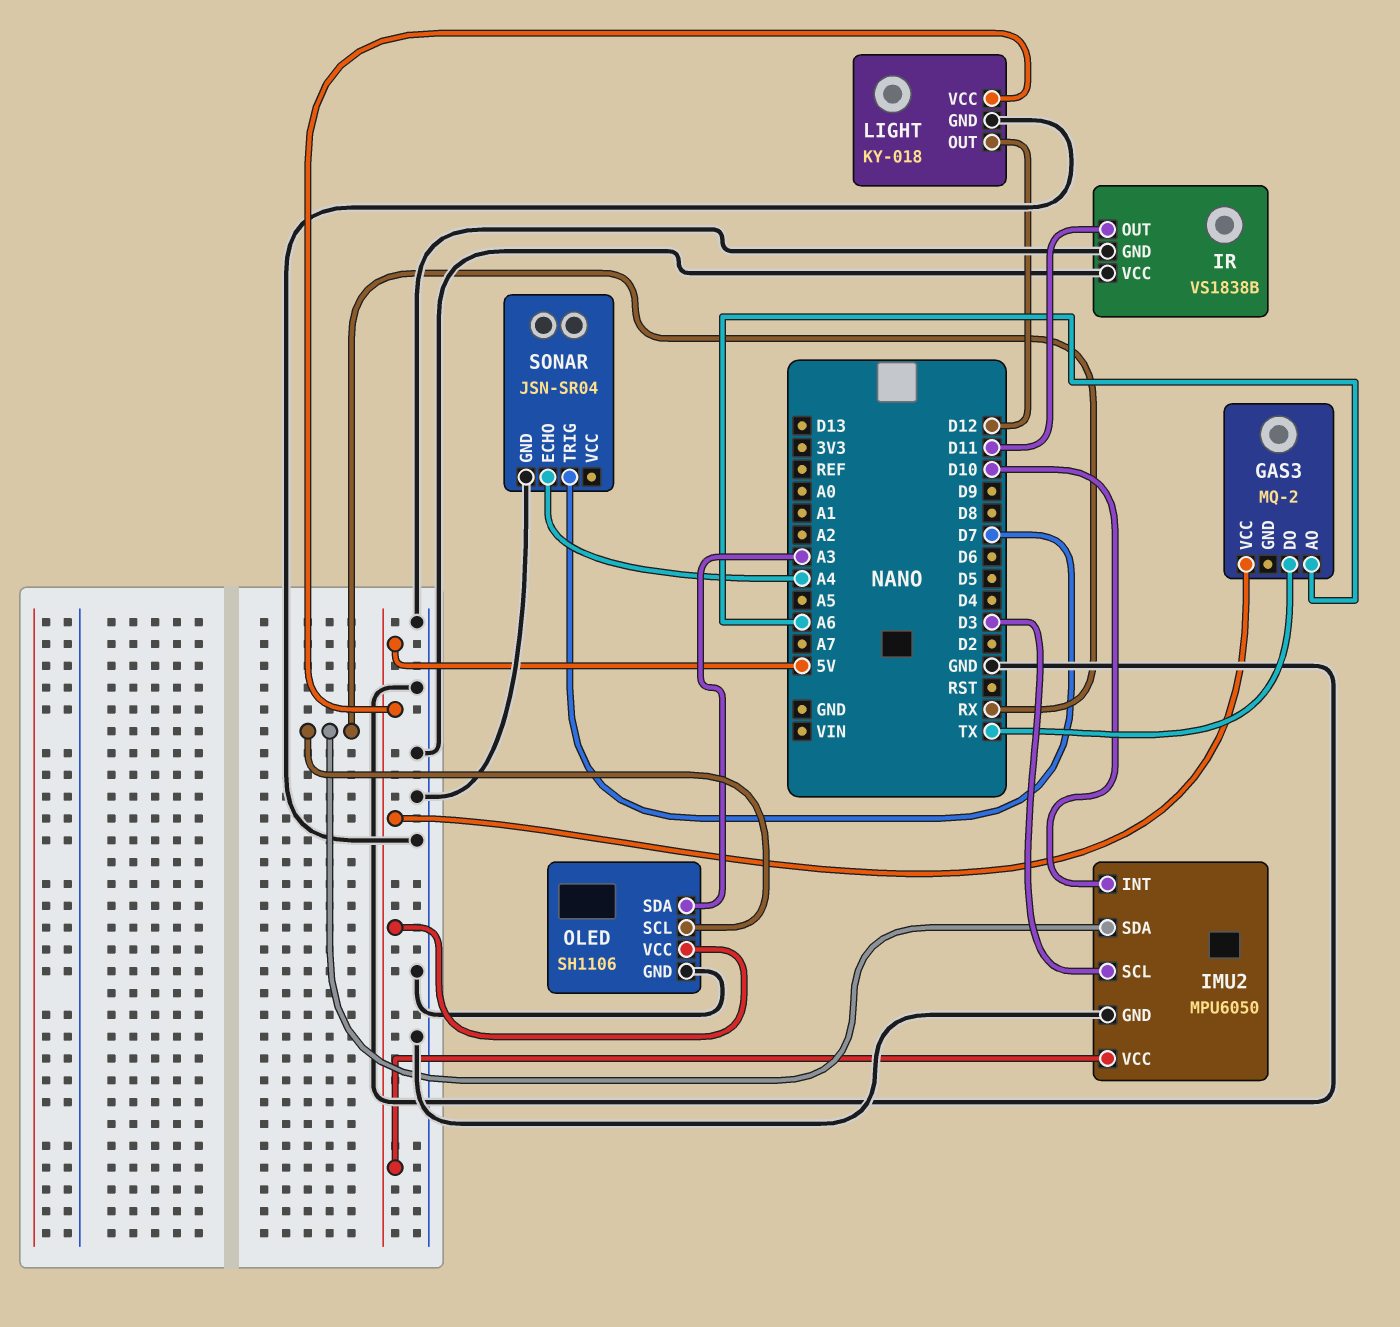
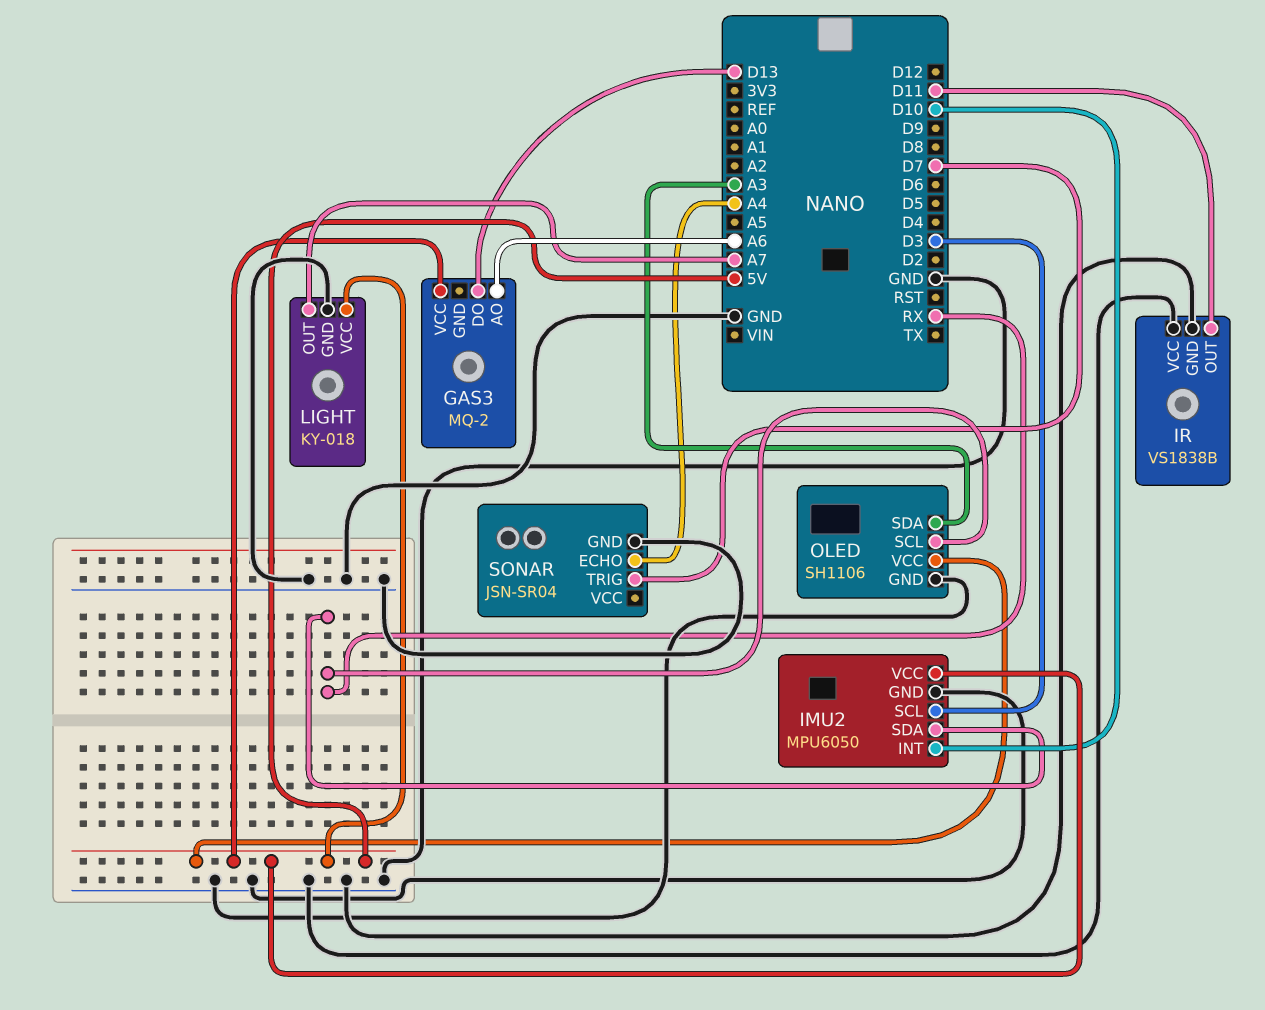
GAS3 pin DO: TX -> D13
LIGHT pin OUT: D12 -> A7

